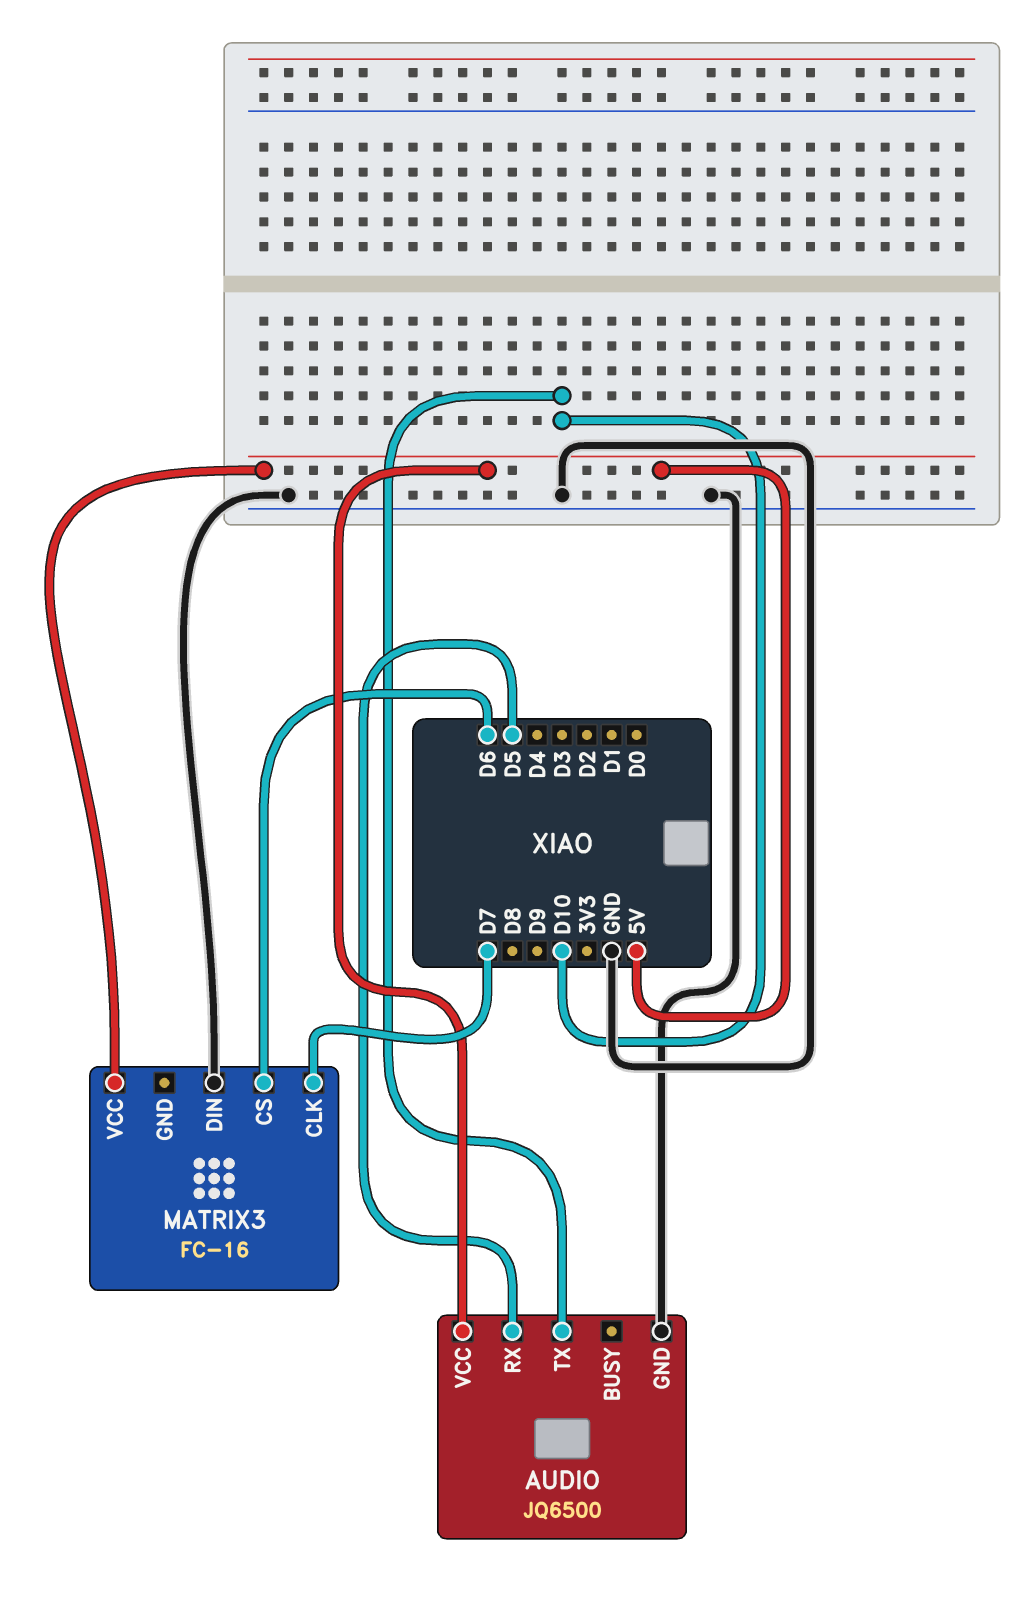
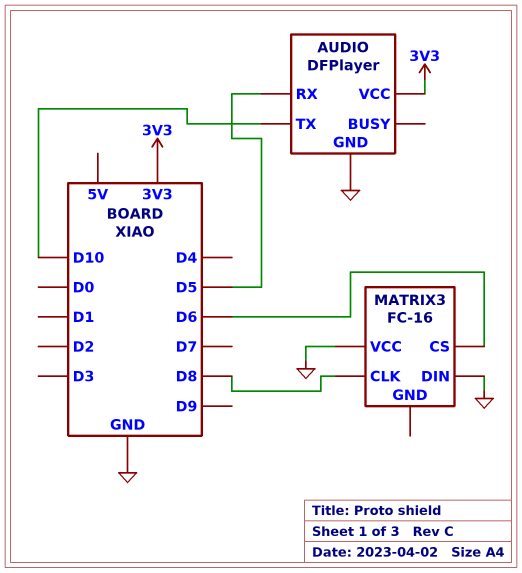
AUDIO: JQ6500 -> DFPlayer
AUDIO pin VCC: 5V -> 3V3
MATRIX3 pin CLK: D7 -> D8
MATRIX3 pin VCC: 5V -> GND

